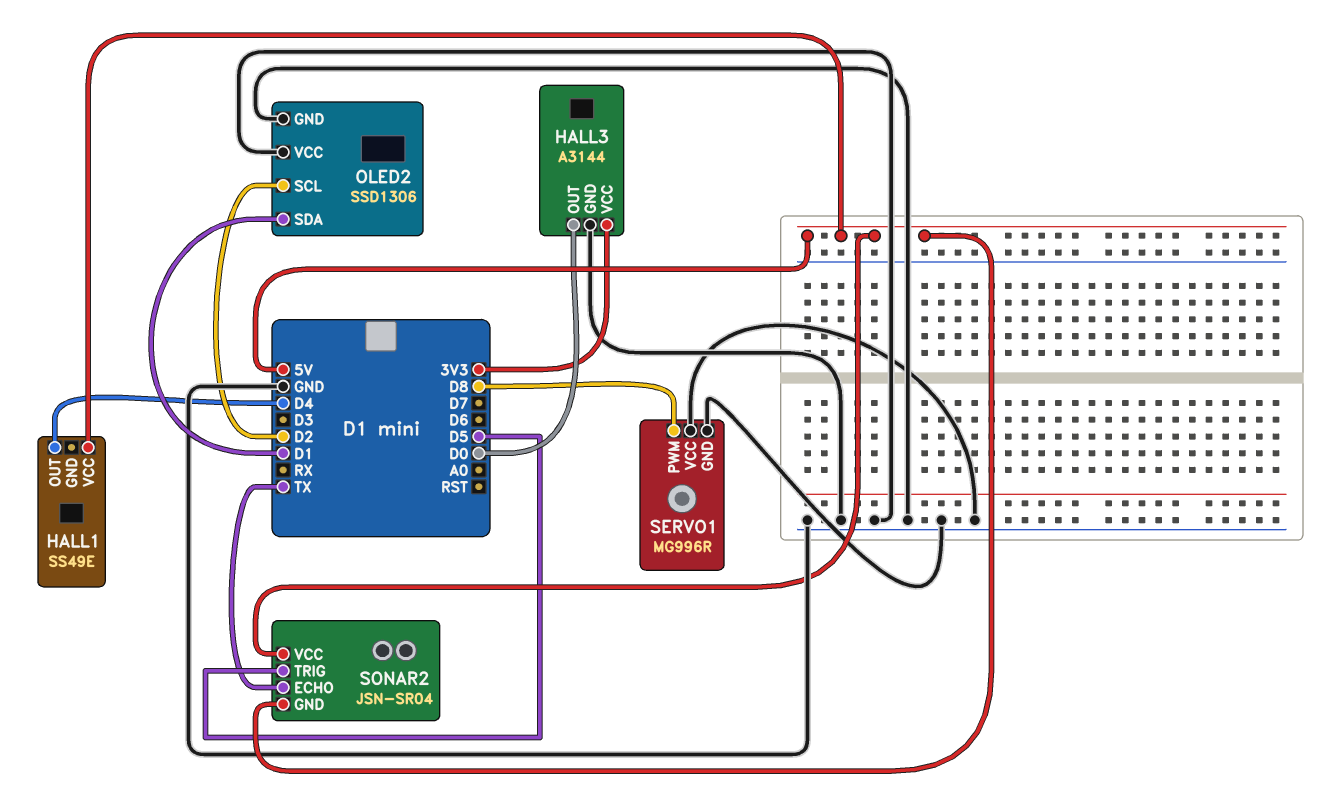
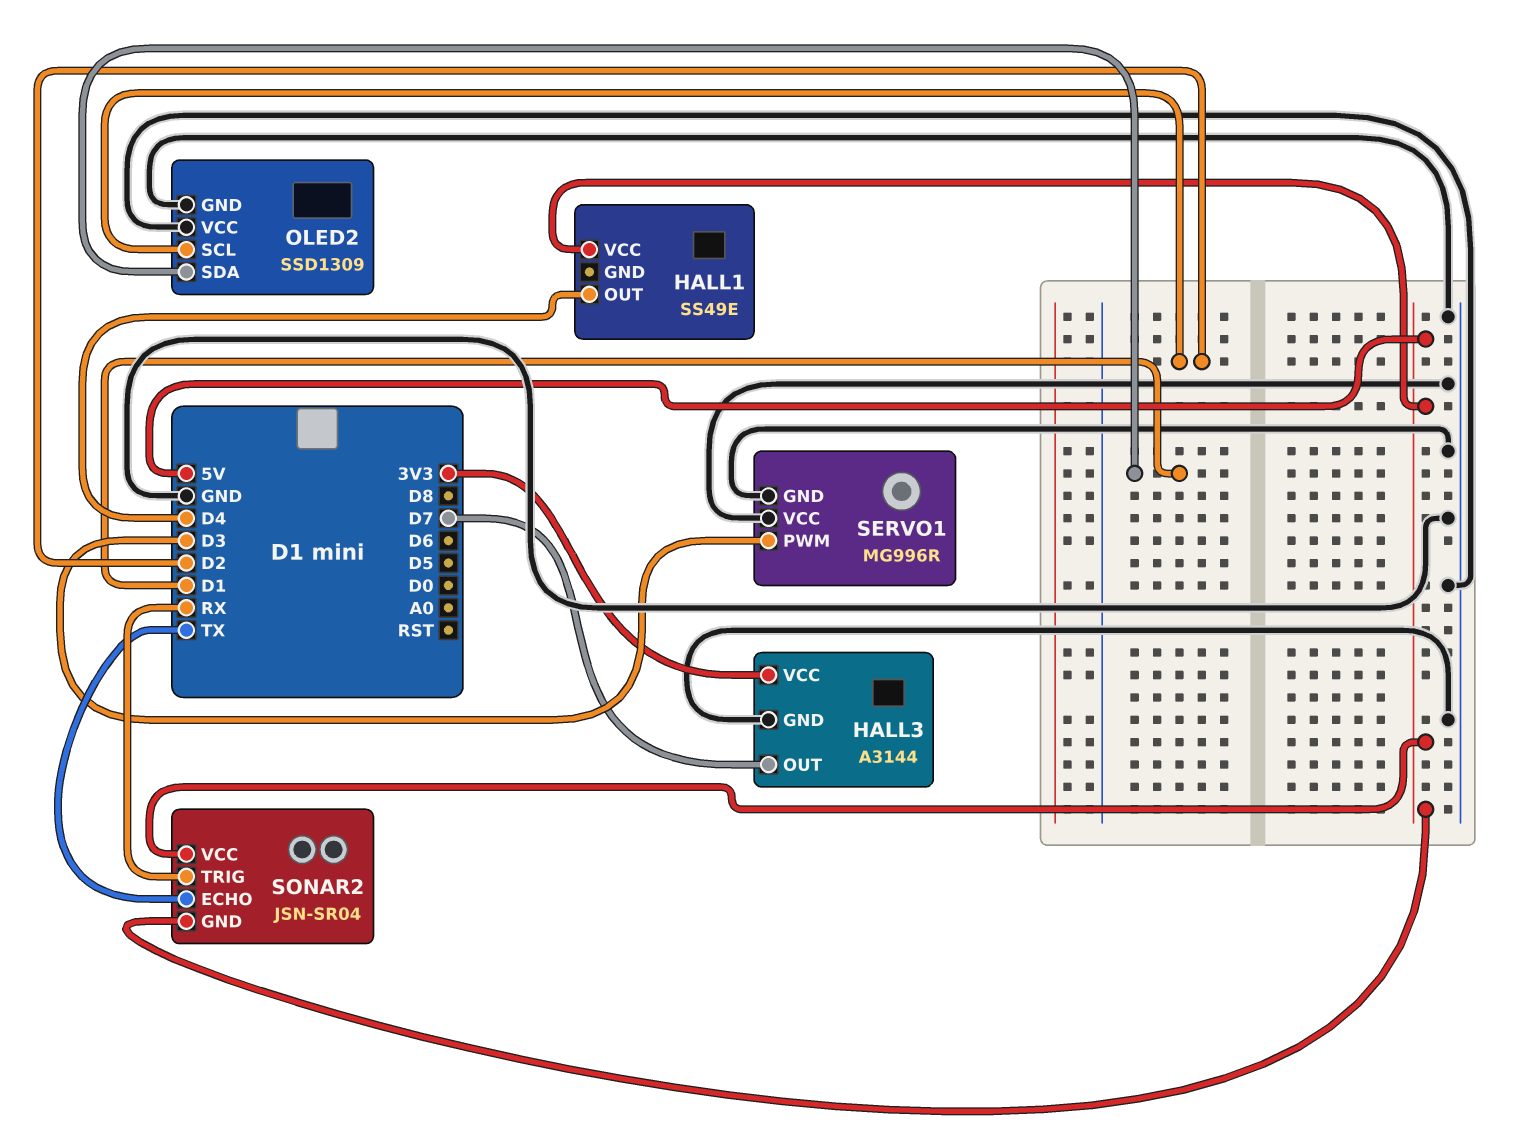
HALL3 pin OUT: D0 -> D7
OLED2: SSD1306 -> SSD1309
SERVO1 pin PWM: D8 -> D3
SONAR2 pin TRIG: D5 -> RX

